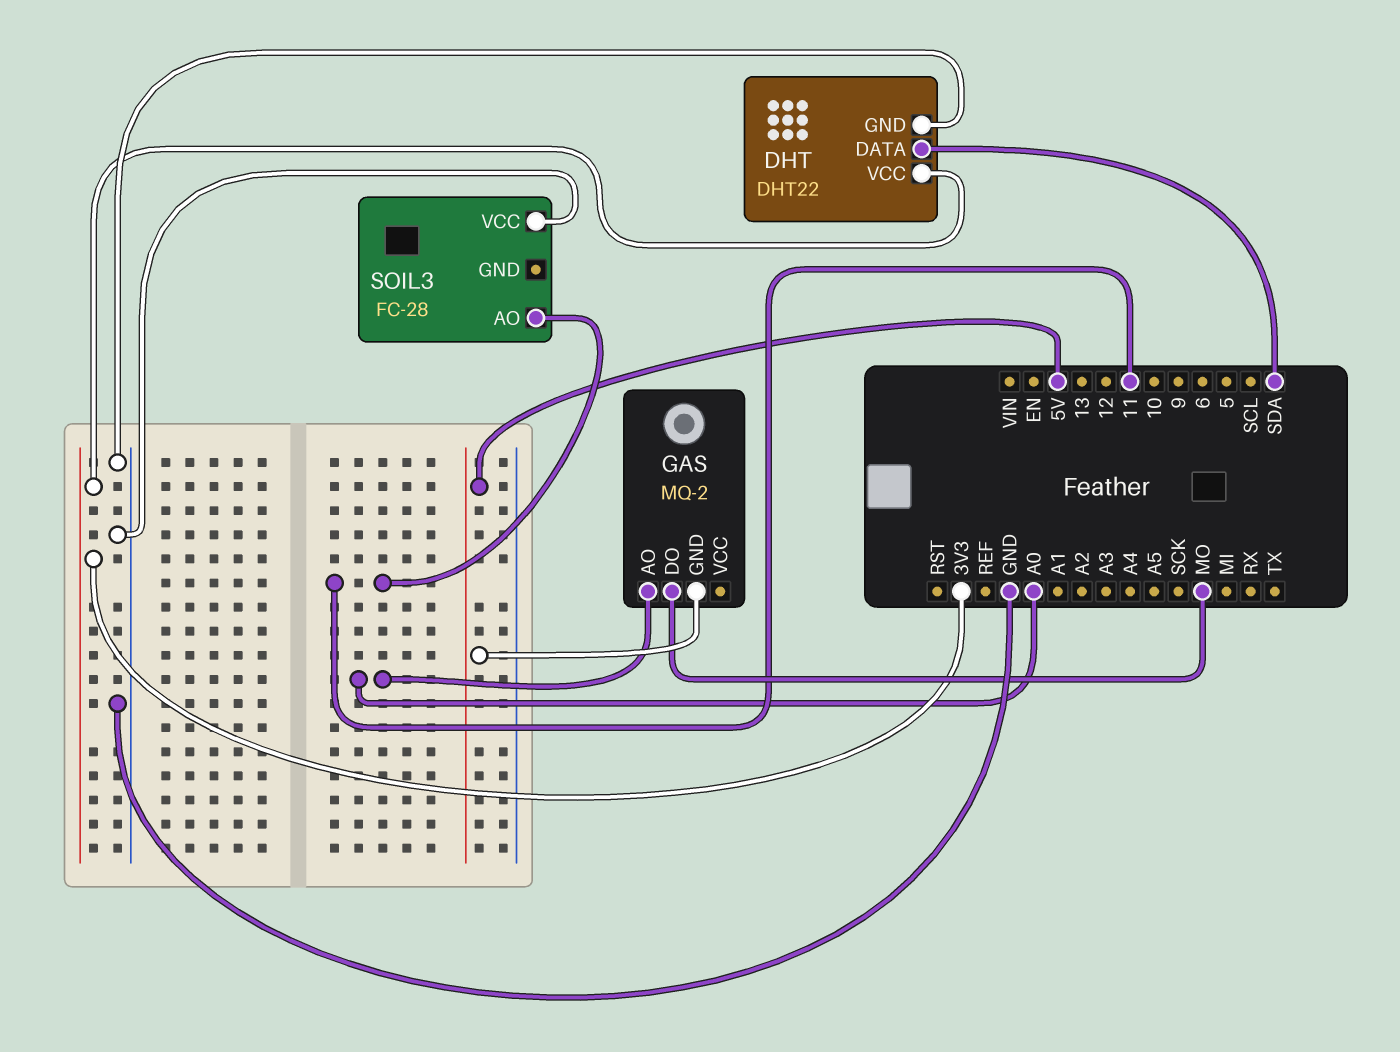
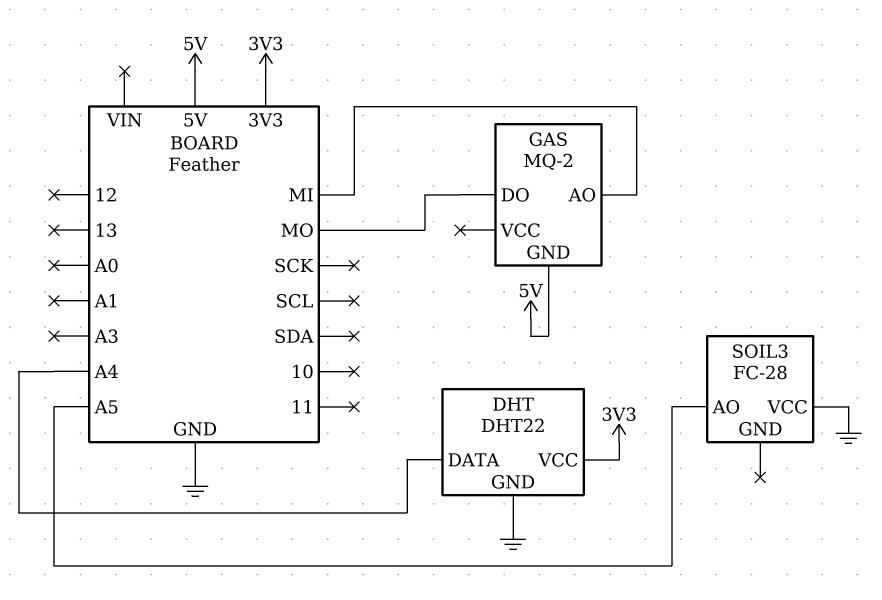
DHT pin DATA: SDA -> A4
GAS pin AO: A0 -> MI
SOIL3 pin AO: 11 -> A5

